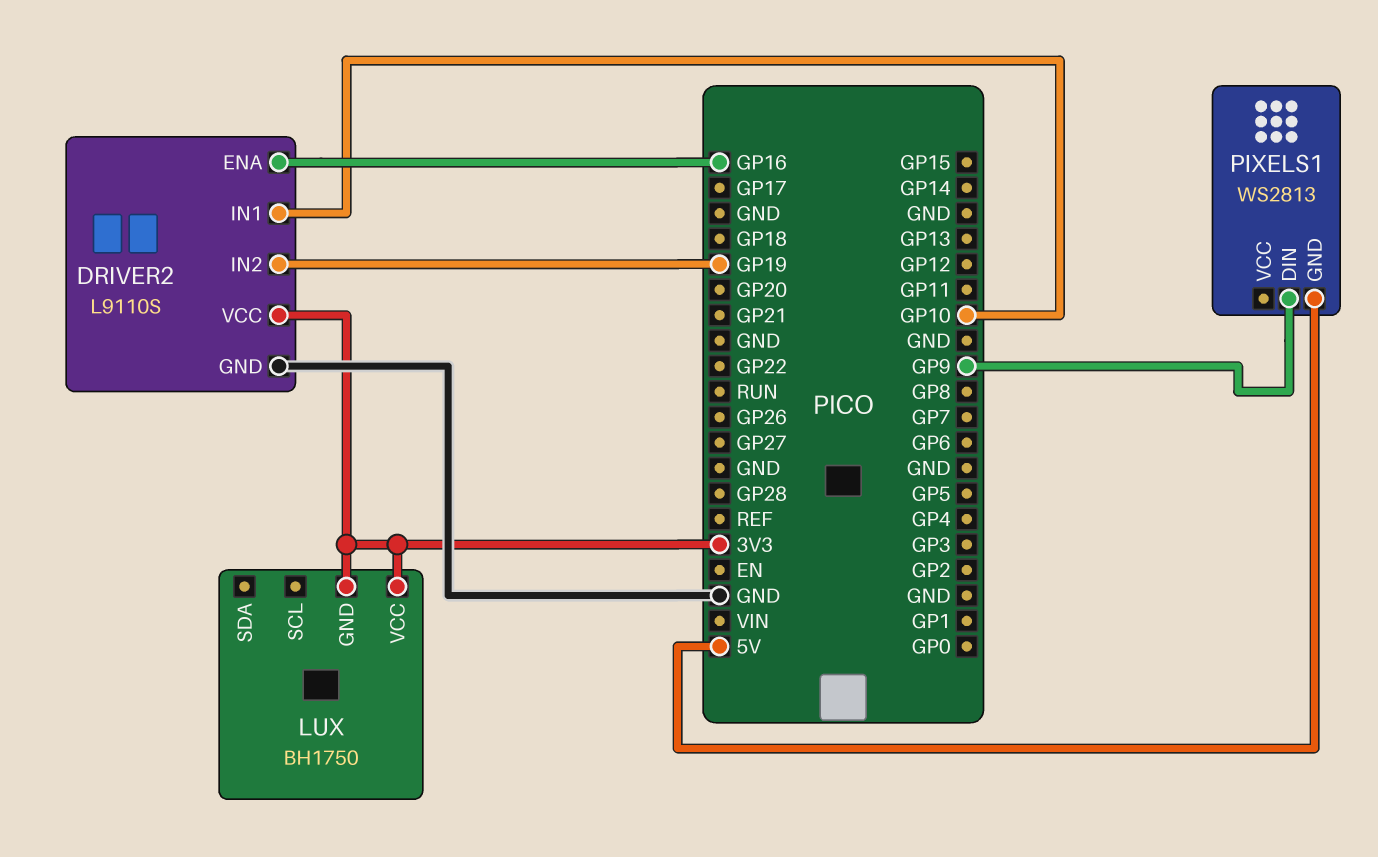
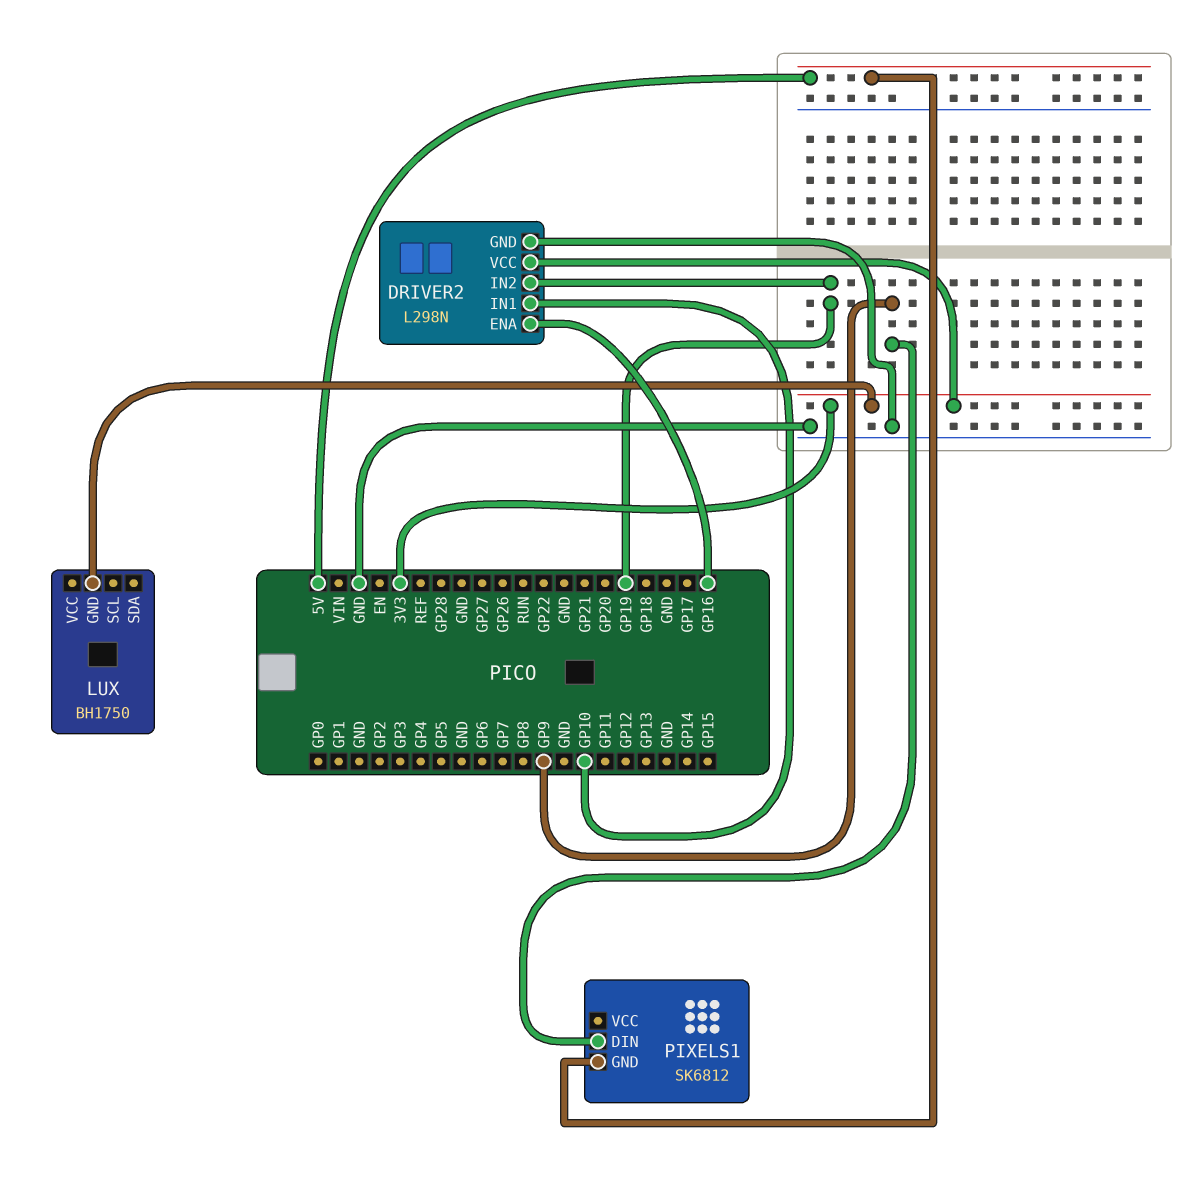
DRIVER2: L9110S -> L298N
LUX pin VCC: 3V3 -> none
PIXELS1: WS2813 -> SK6812

